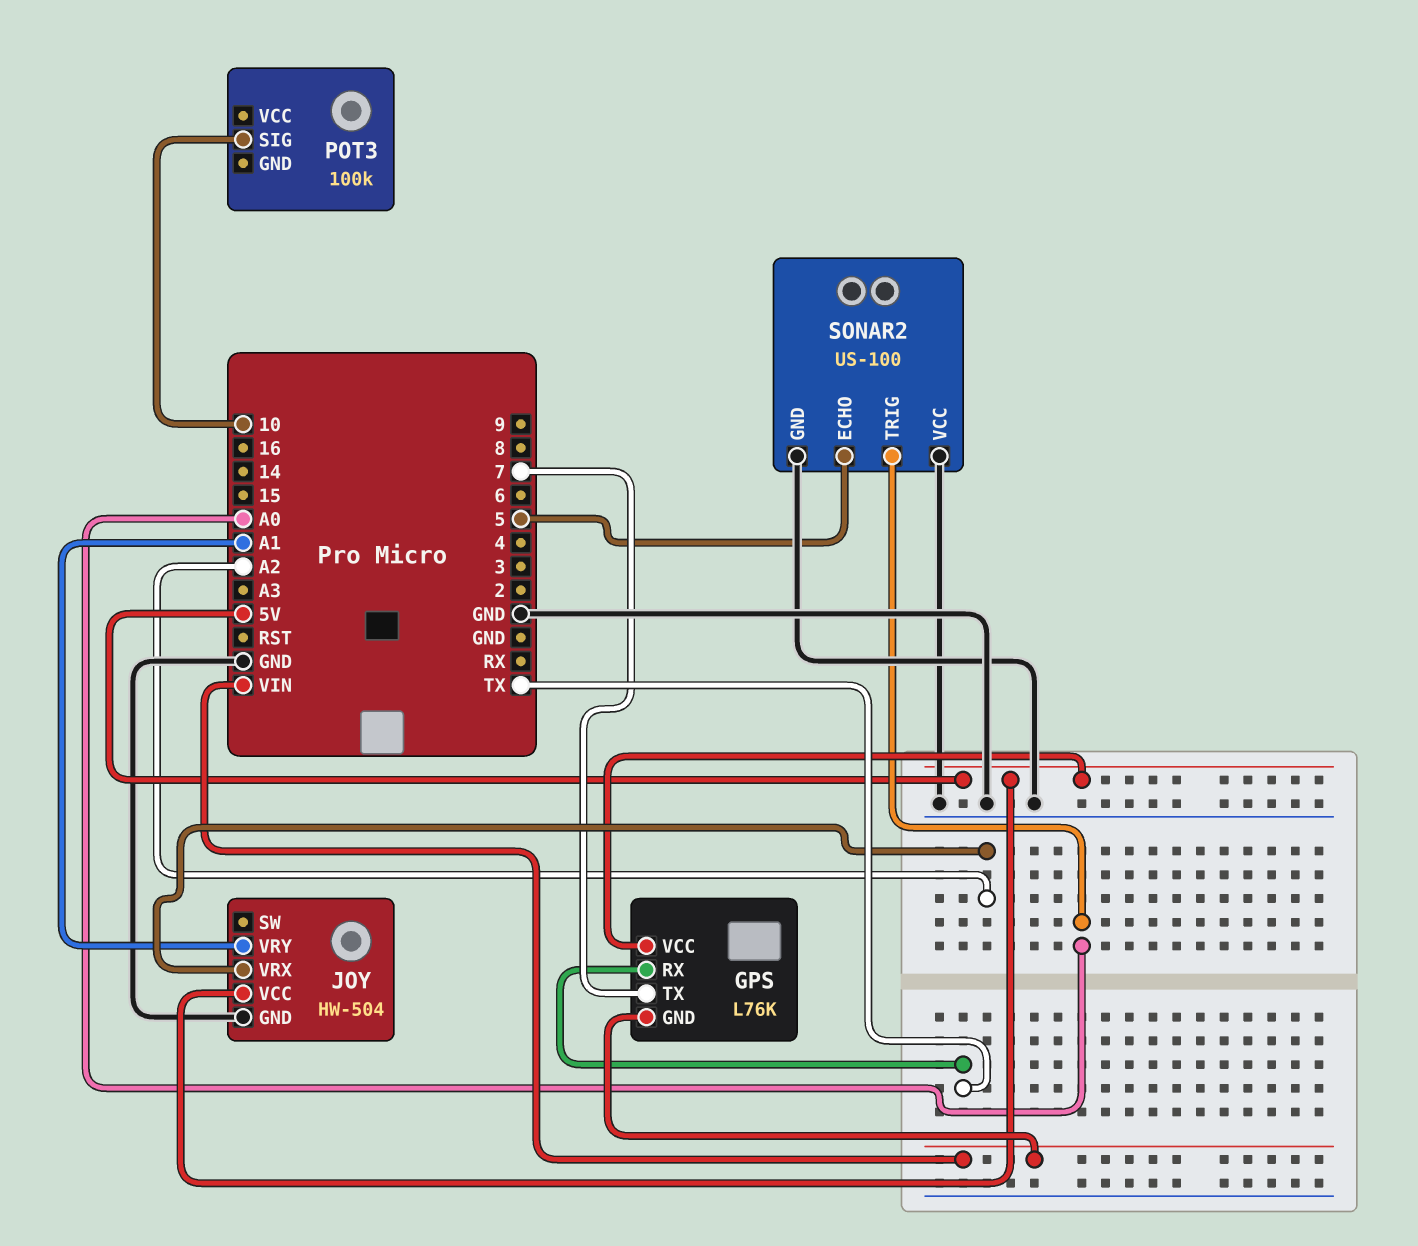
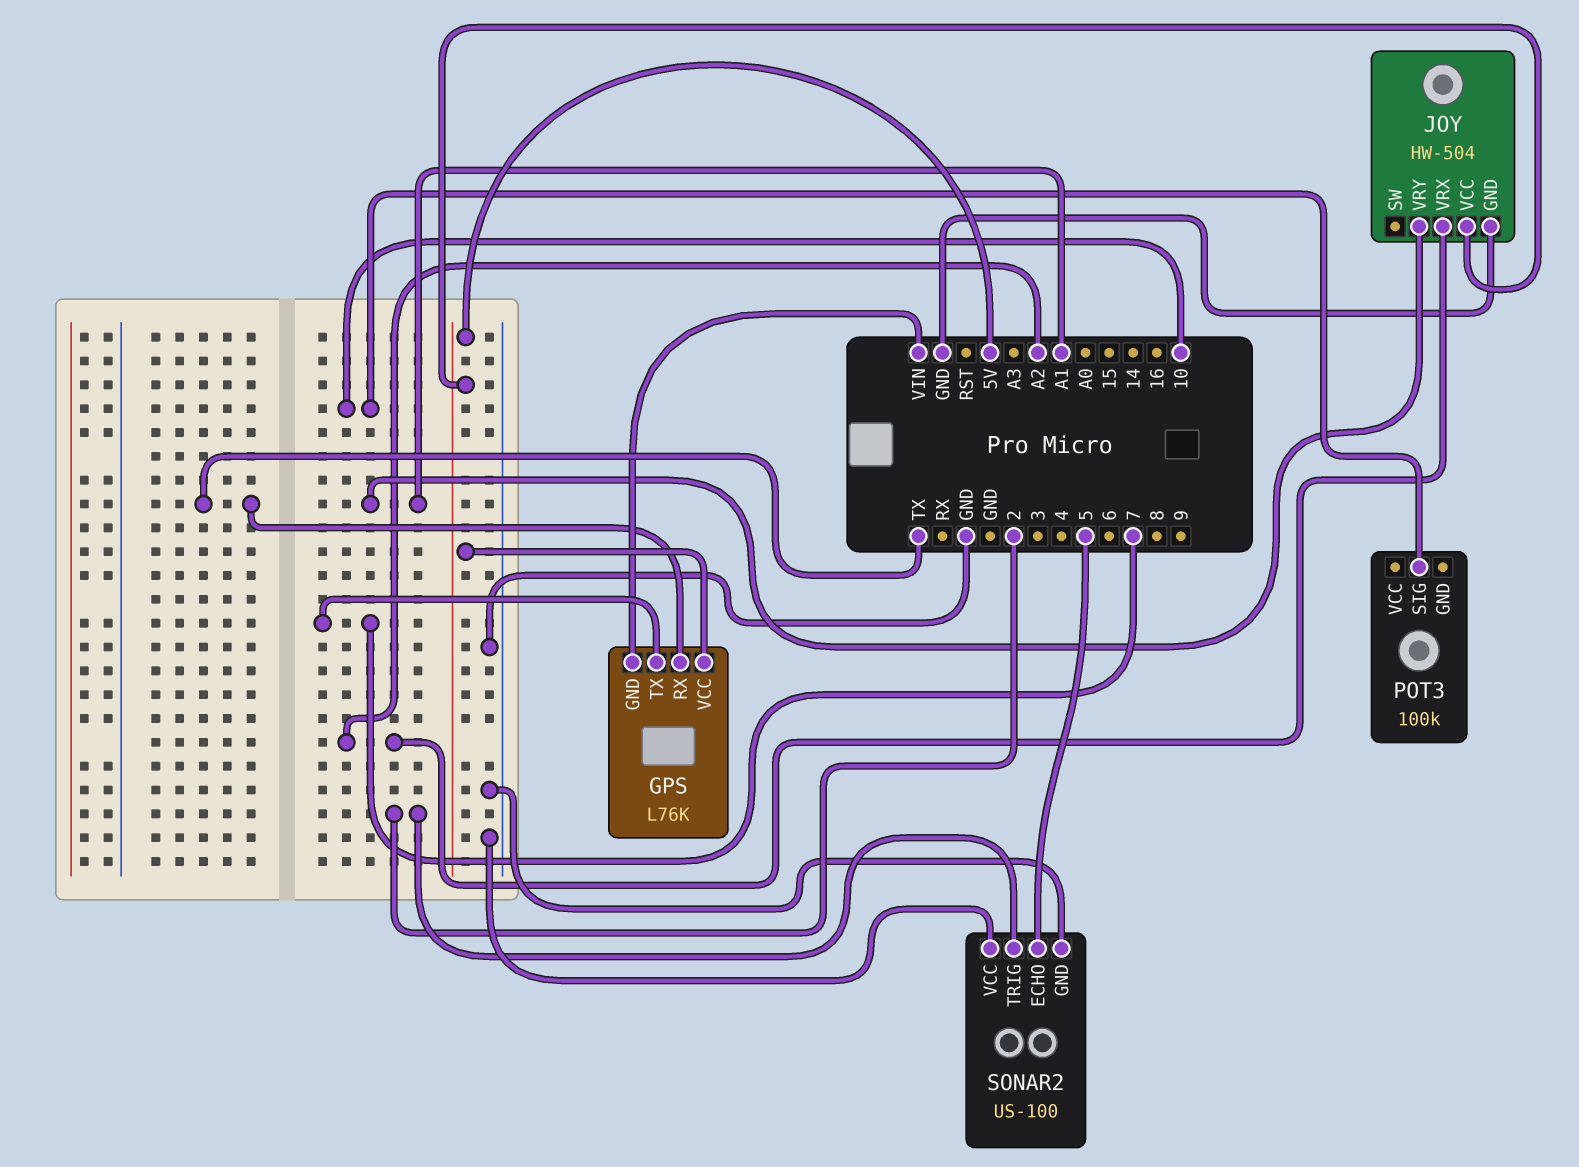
SONAR2 pin TRIG: A0 -> 2

